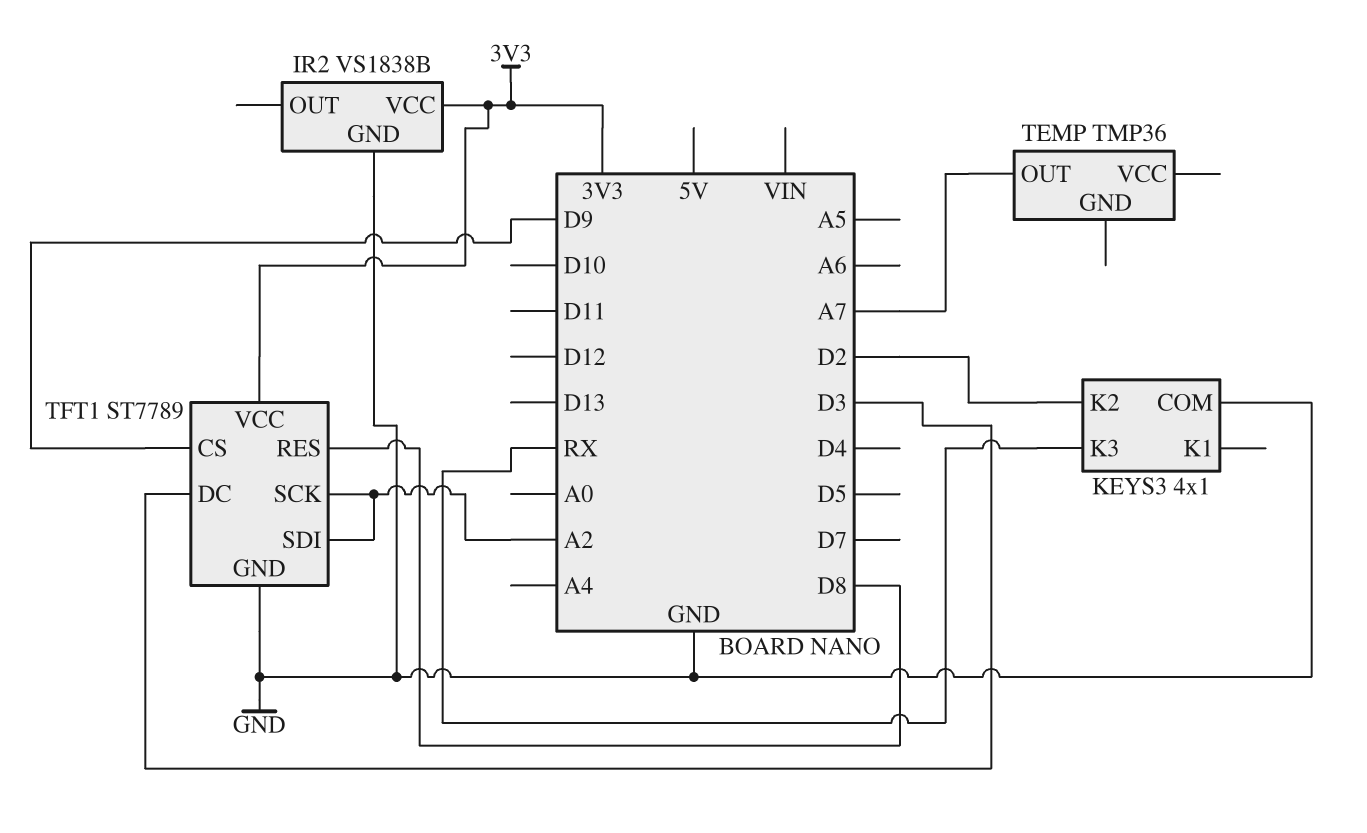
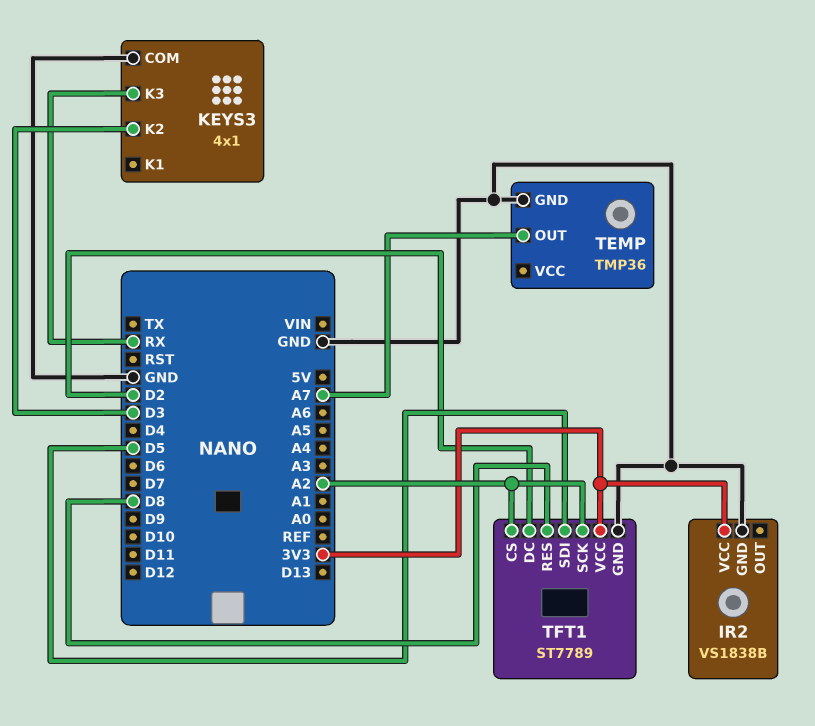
KEYS3 pin K2: D2 -> D3
TEMP pin GND: none -> GND
TFT1 pin CS: D9 -> A2
TFT1 pin DC: D3 -> D2
TFT1 pin SDI: A2 -> D5

